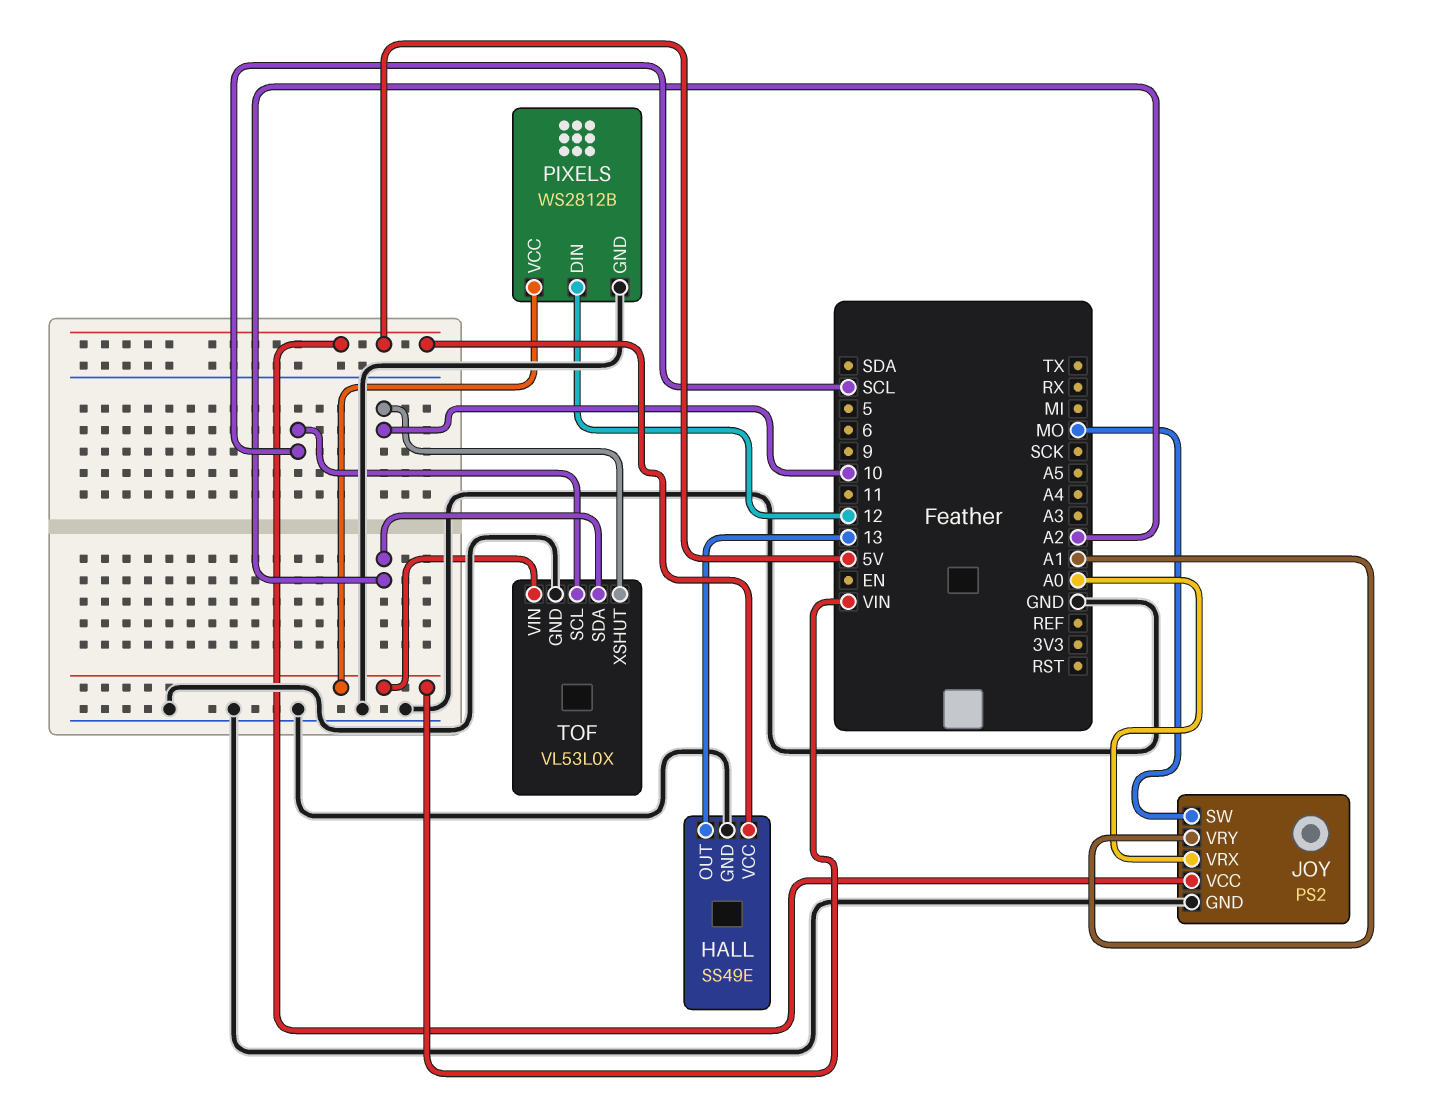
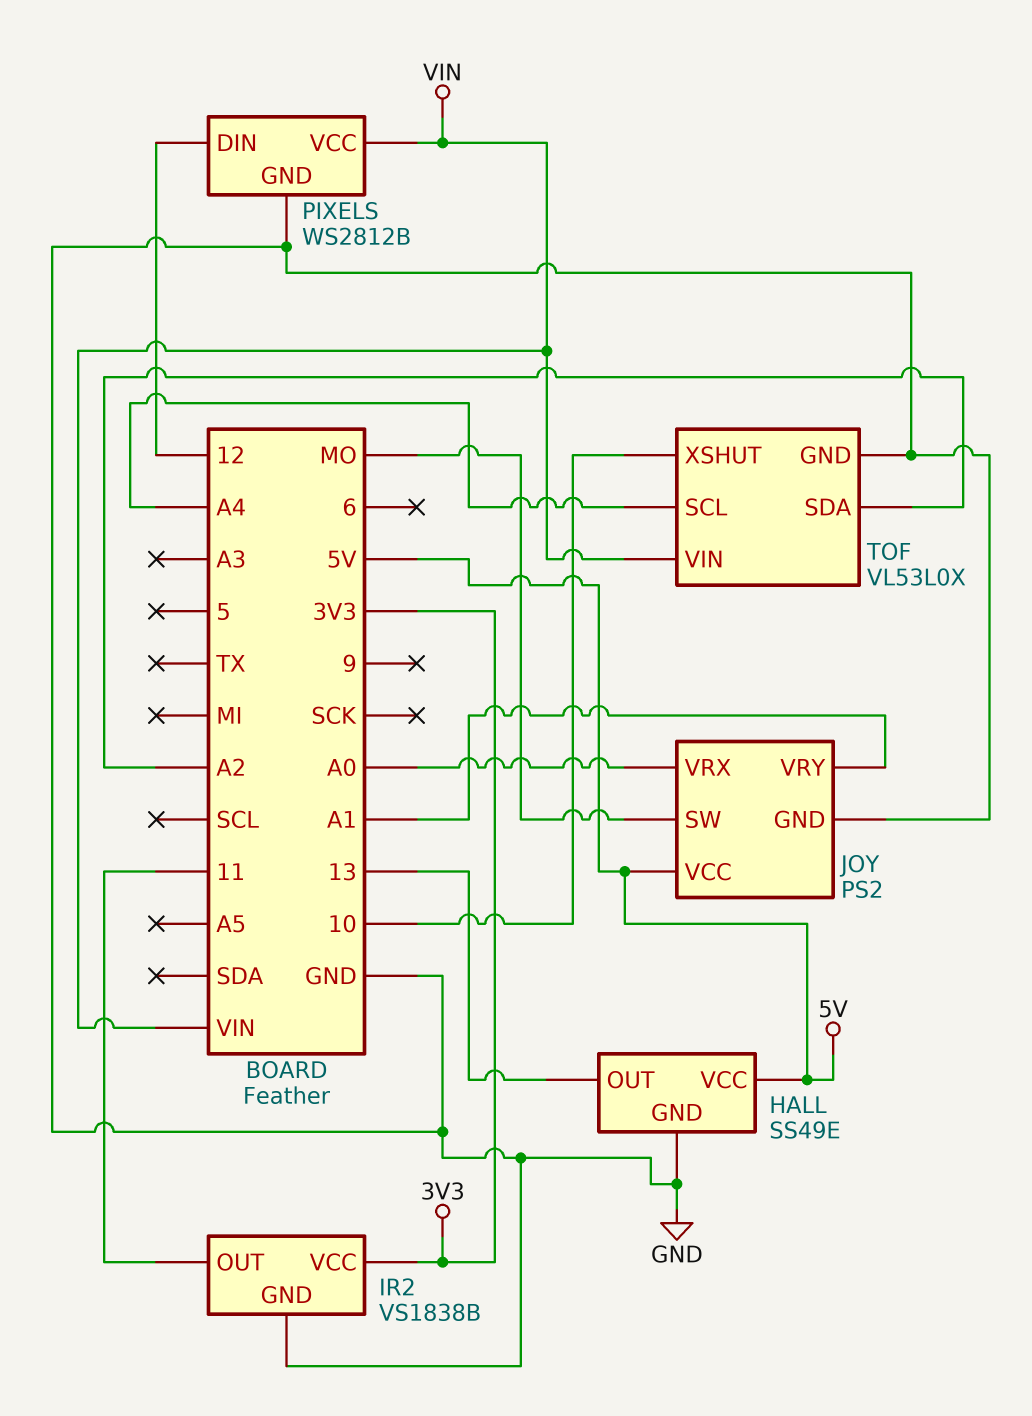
IR2: none -> VS1838B
IR2 pin GND: none -> GND
IR2 pin OUT: none -> 11
IR2 pin VCC: none -> 3V3
TOF pin SCL: SCL -> A4

